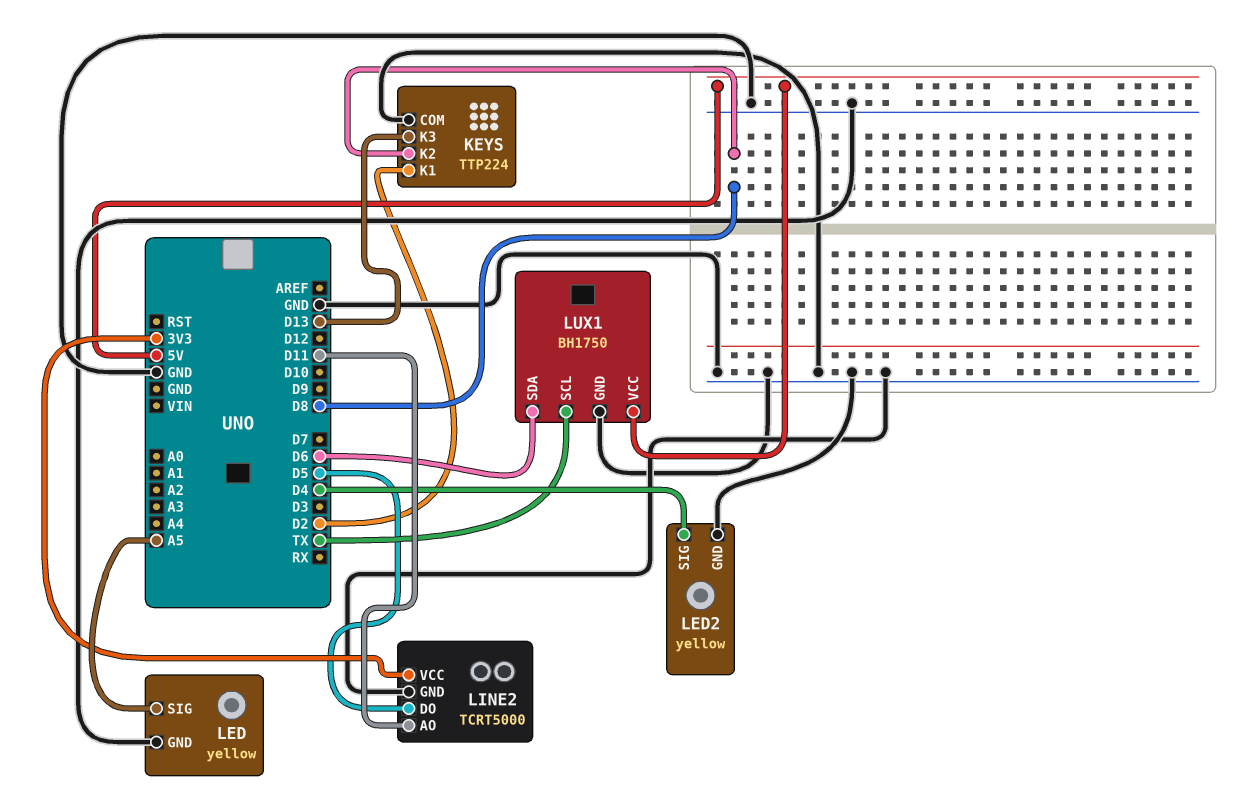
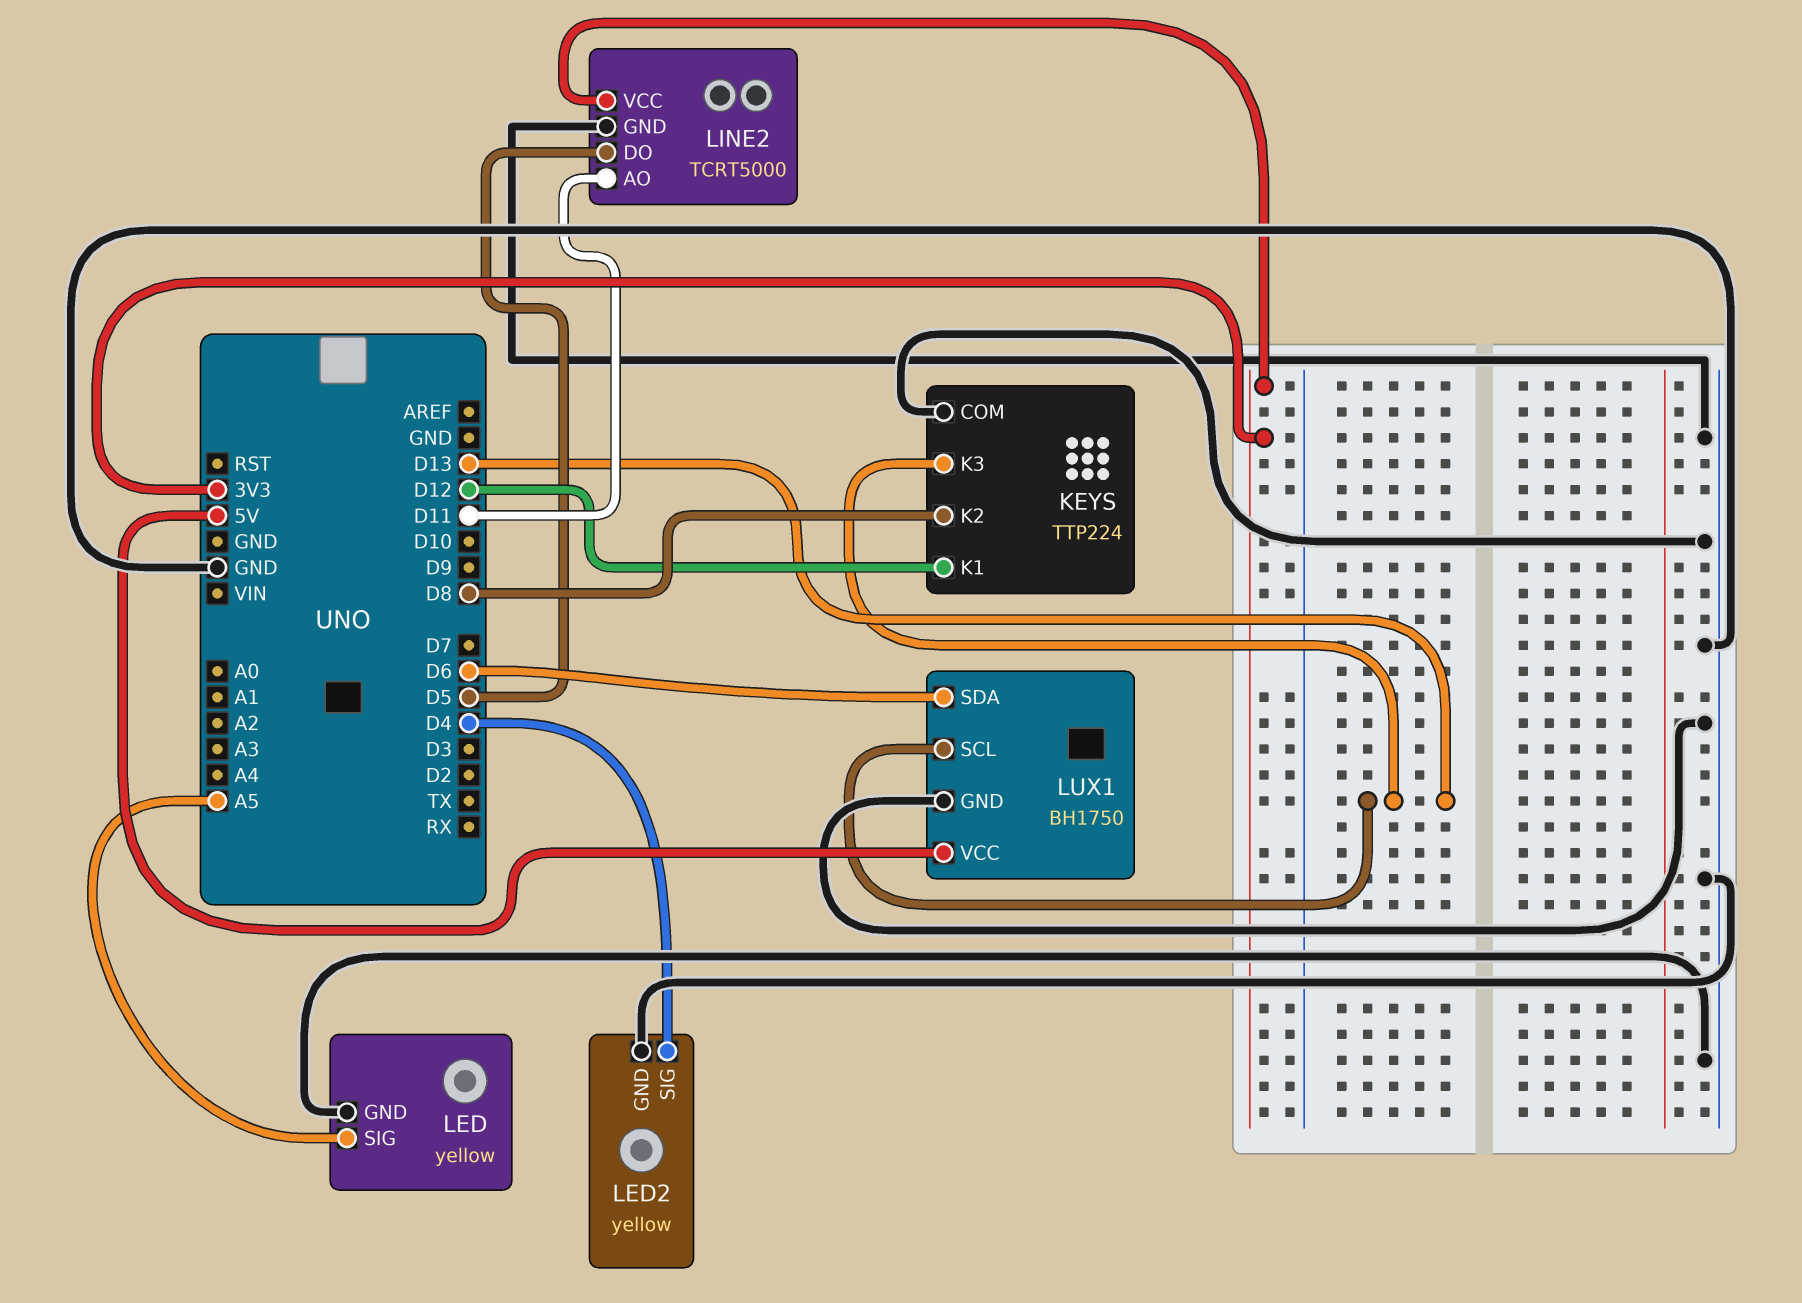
KEYS pin K1: D2 -> D12
LUX1 pin SCL: TX -> D13

